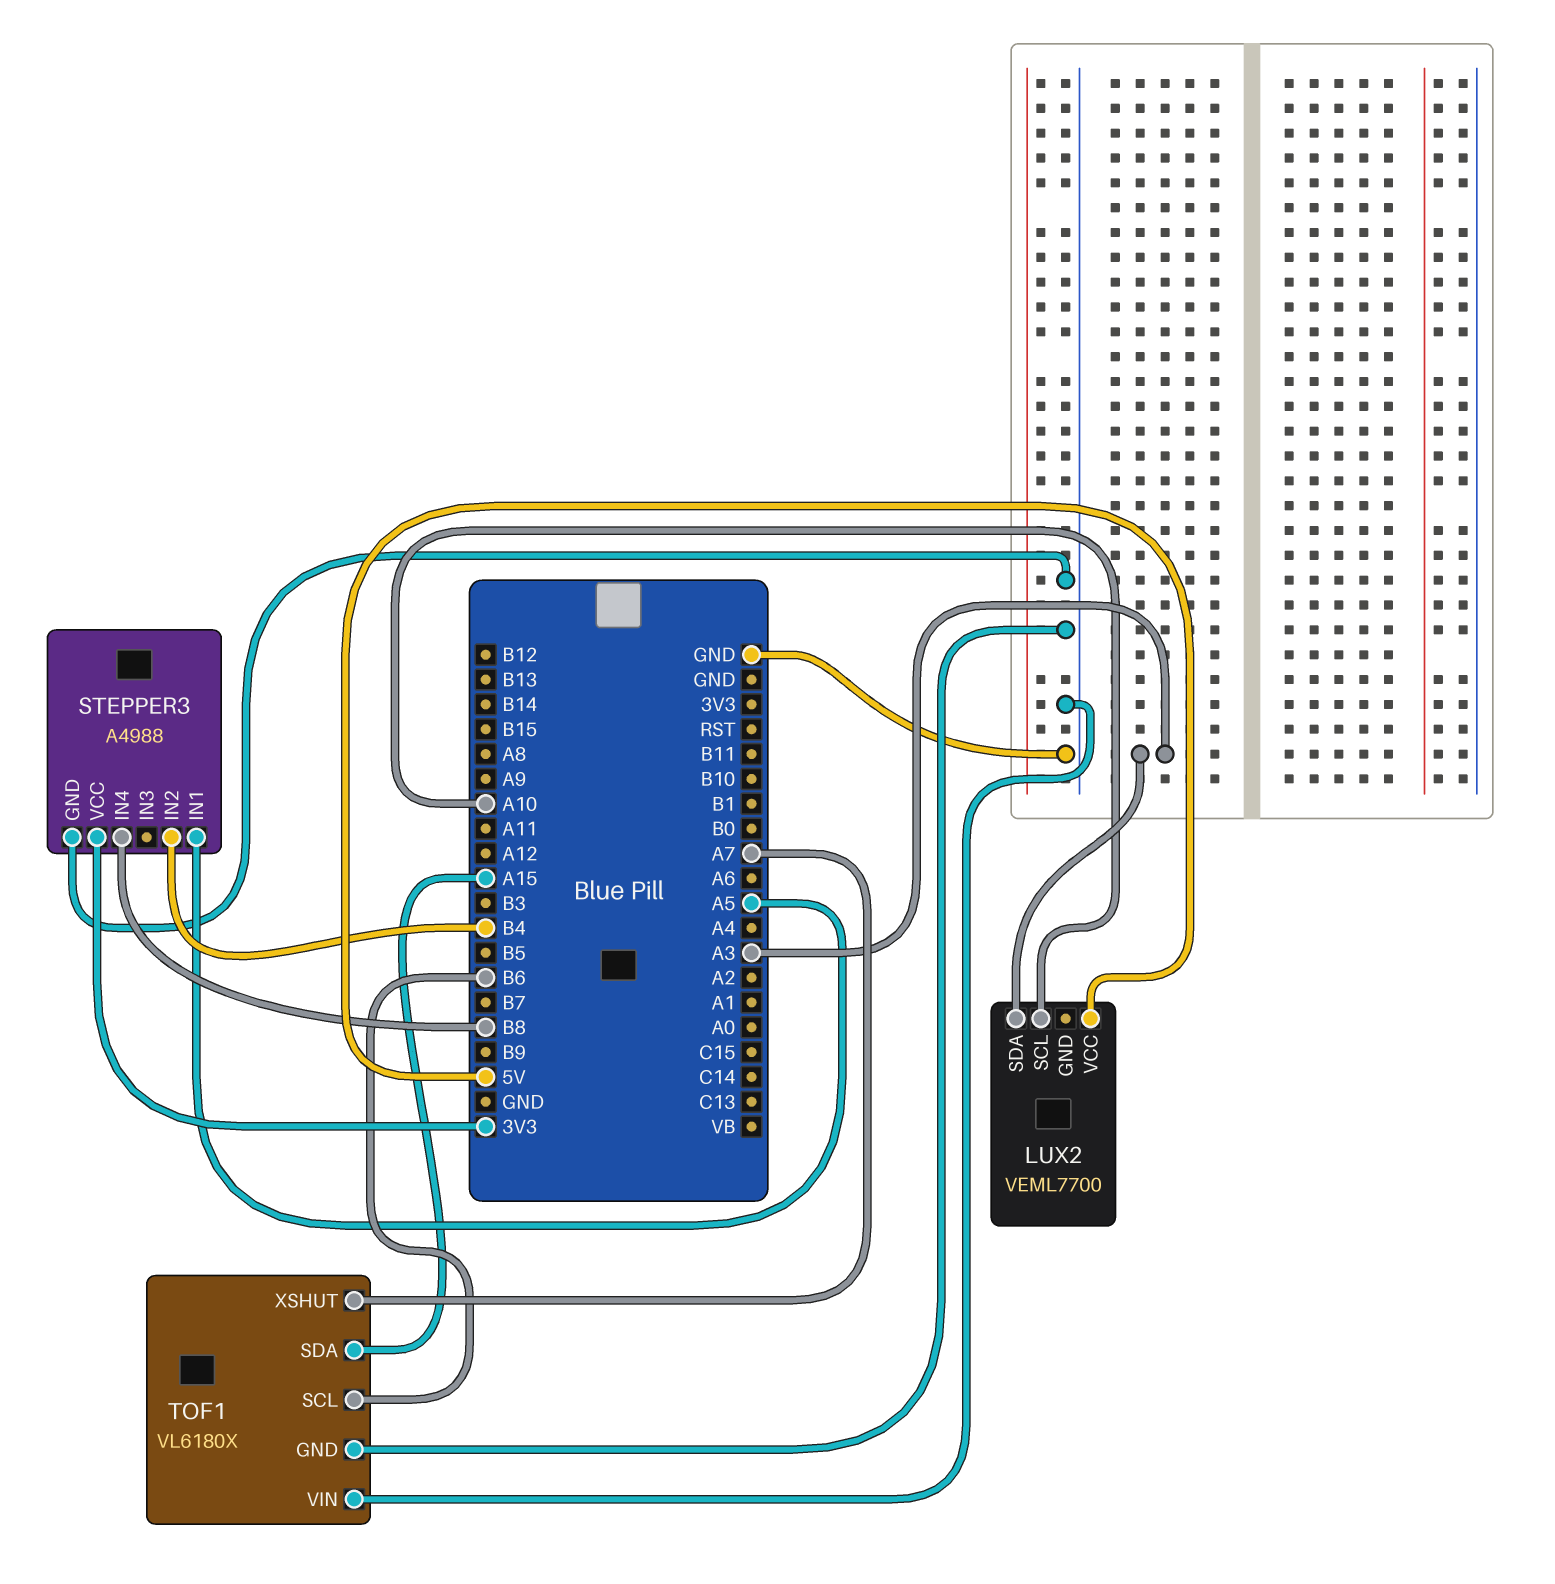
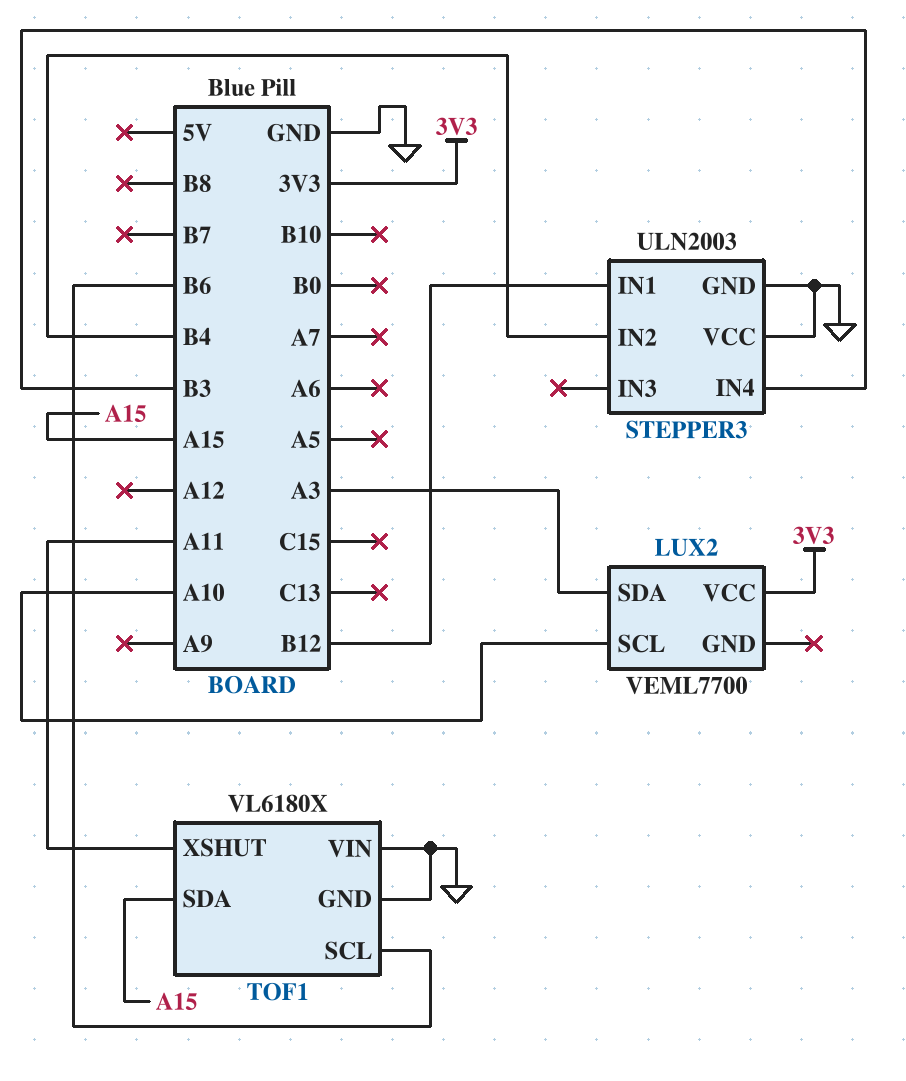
LUX2 pin VCC: 5V -> 3V3
STEPPER3: A4988 -> ULN2003
STEPPER3 pin IN1: A5 -> B12
STEPPER3 pin IN4: B8 -> B3
STEPPER3 pin VCC: 3V3 -> GND
TOF1 pin XSHUT: A7 -> A11

